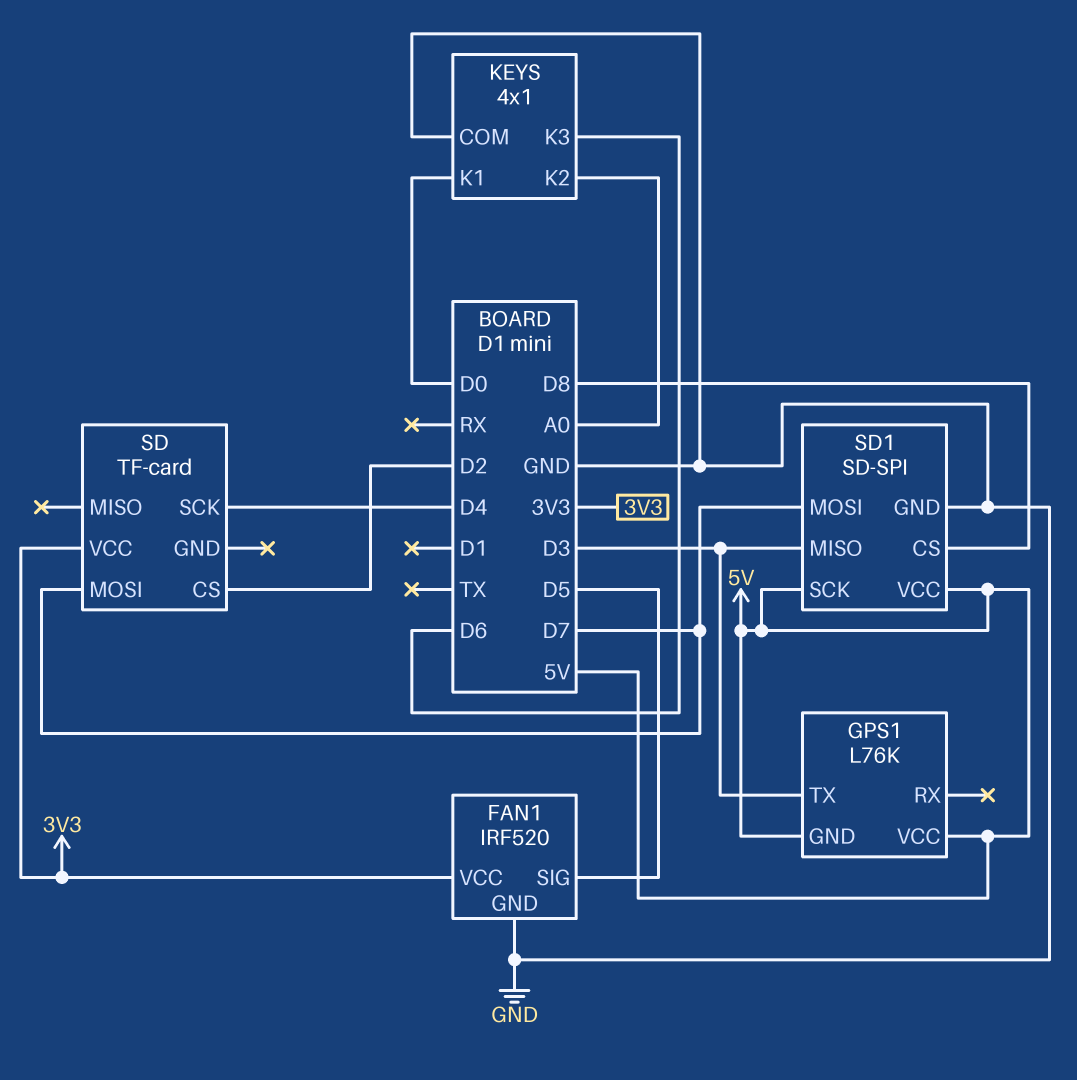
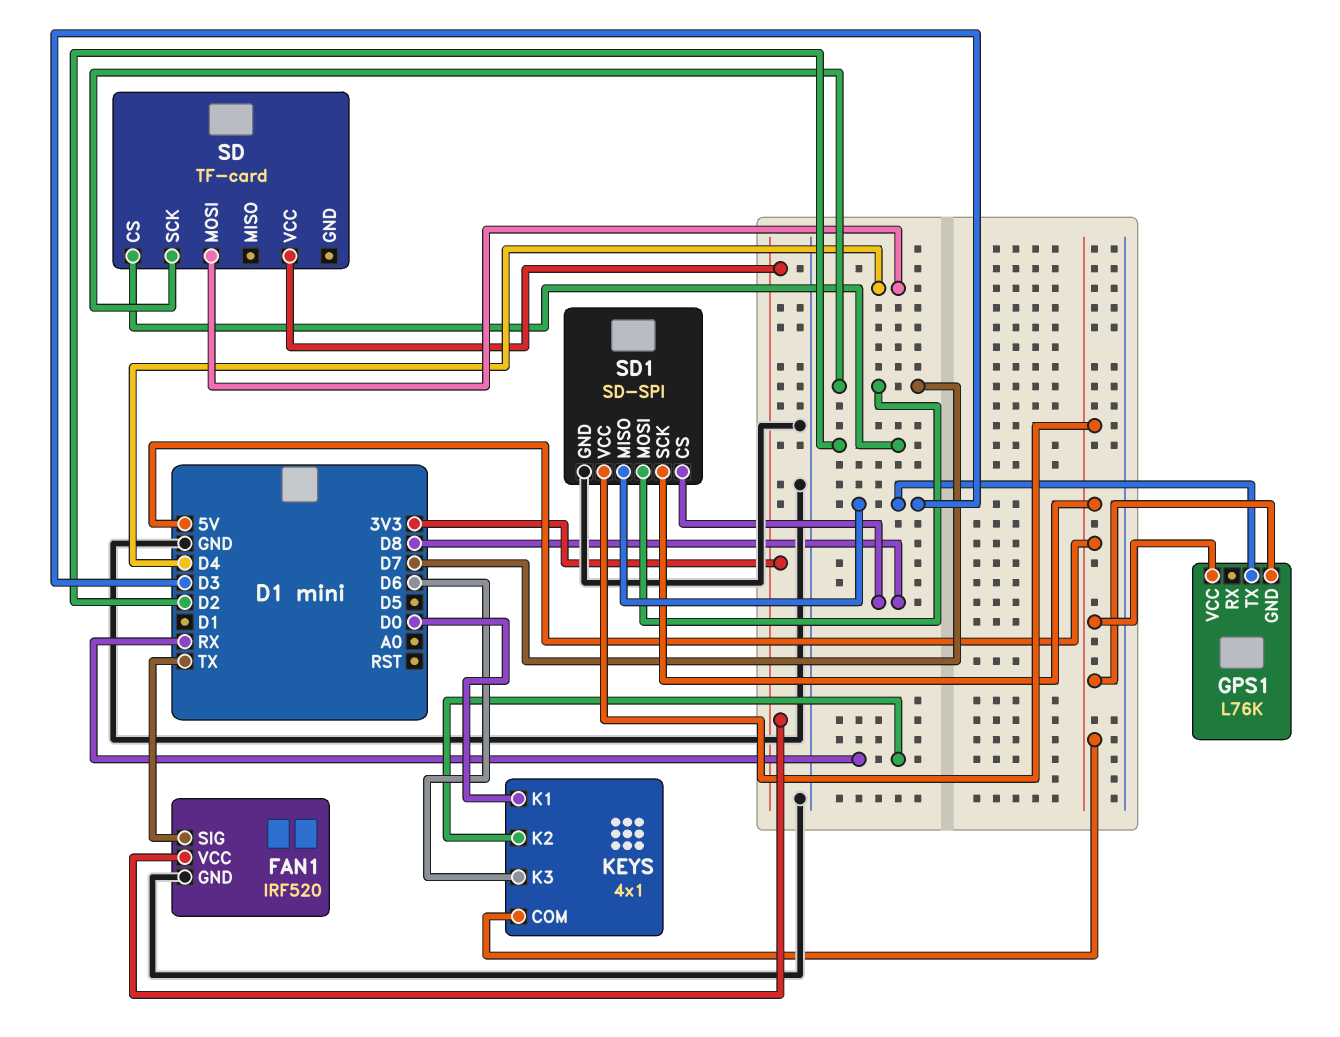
FAN1 pin SIG: D5 -> TX
KEYS pin COM: GND -> 5V
KEYS pin K2: A0 -> RX
SD pin MOSI: D7 -> D4
SD pin SCK: D4 -> D7

